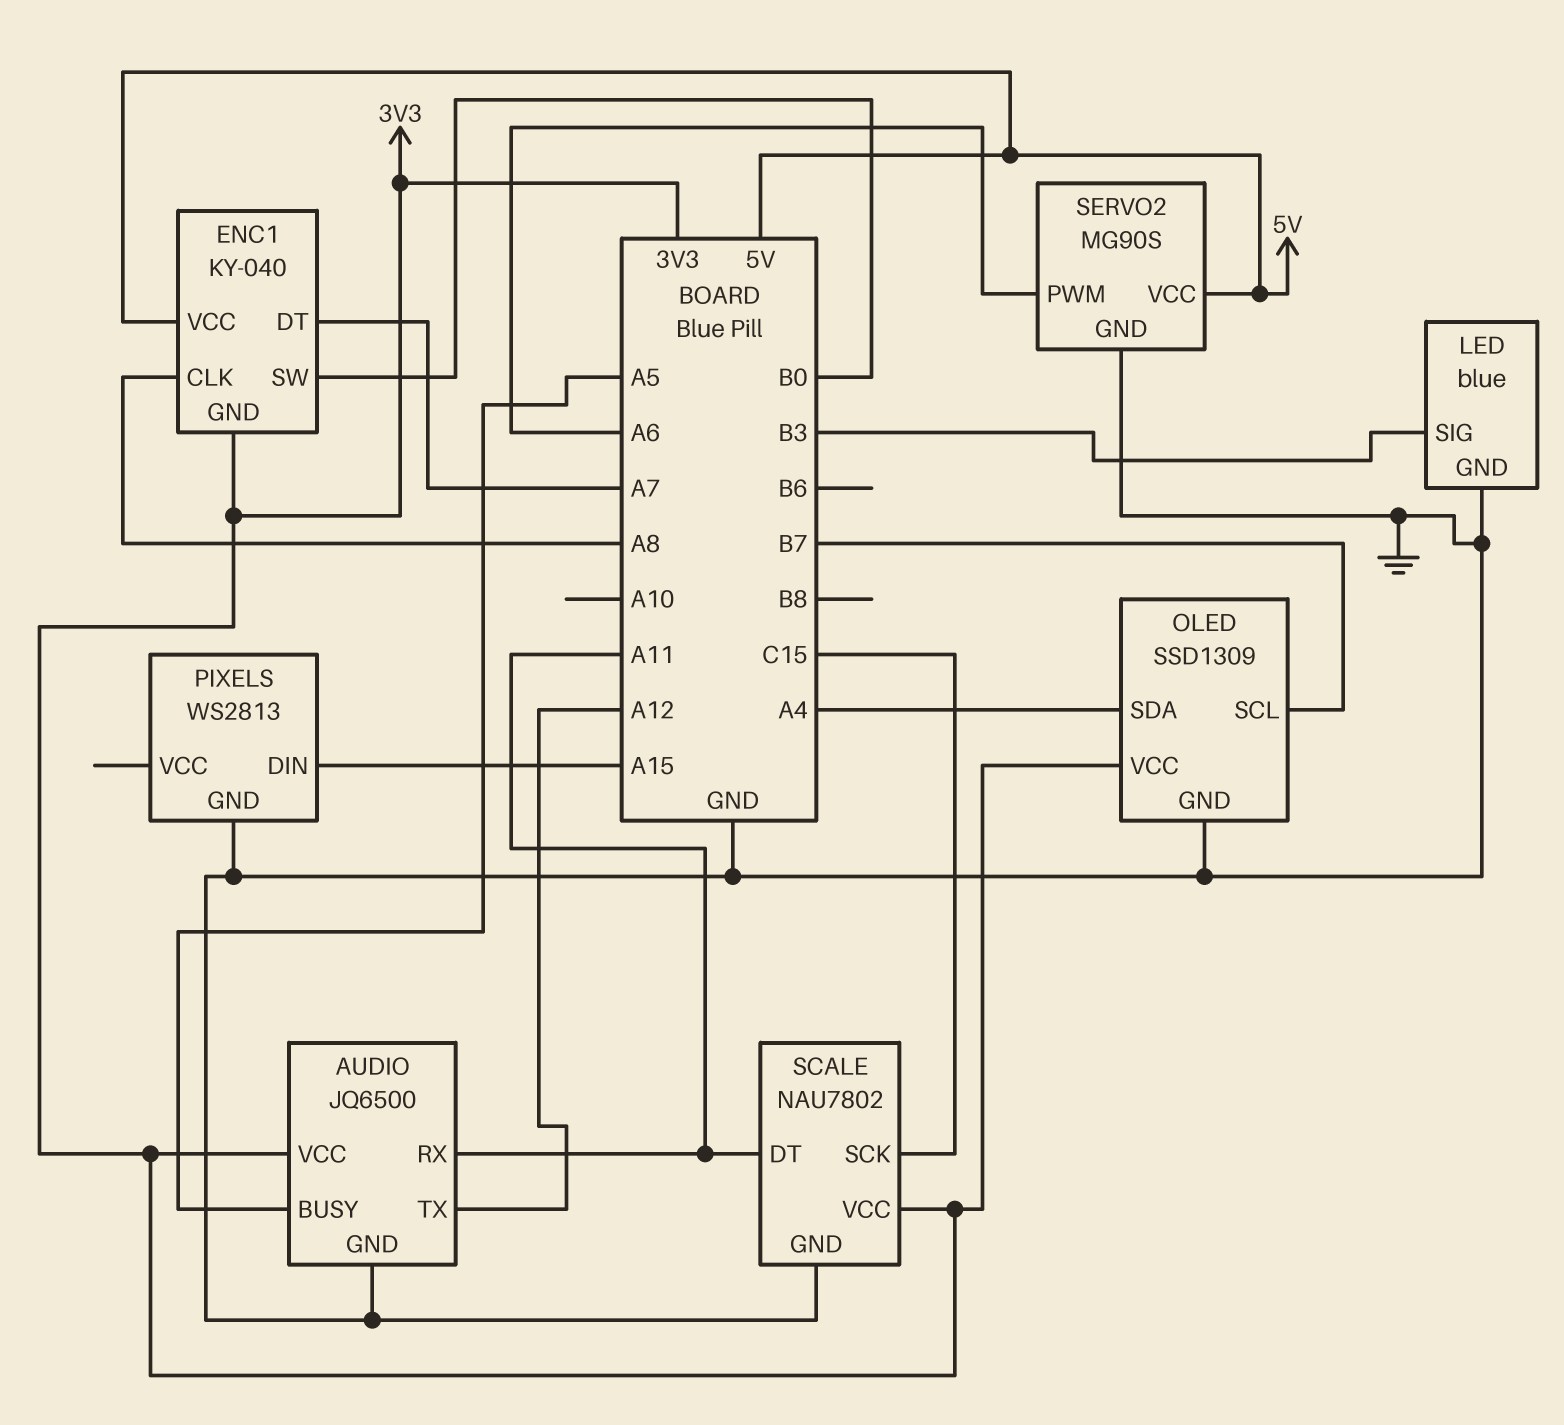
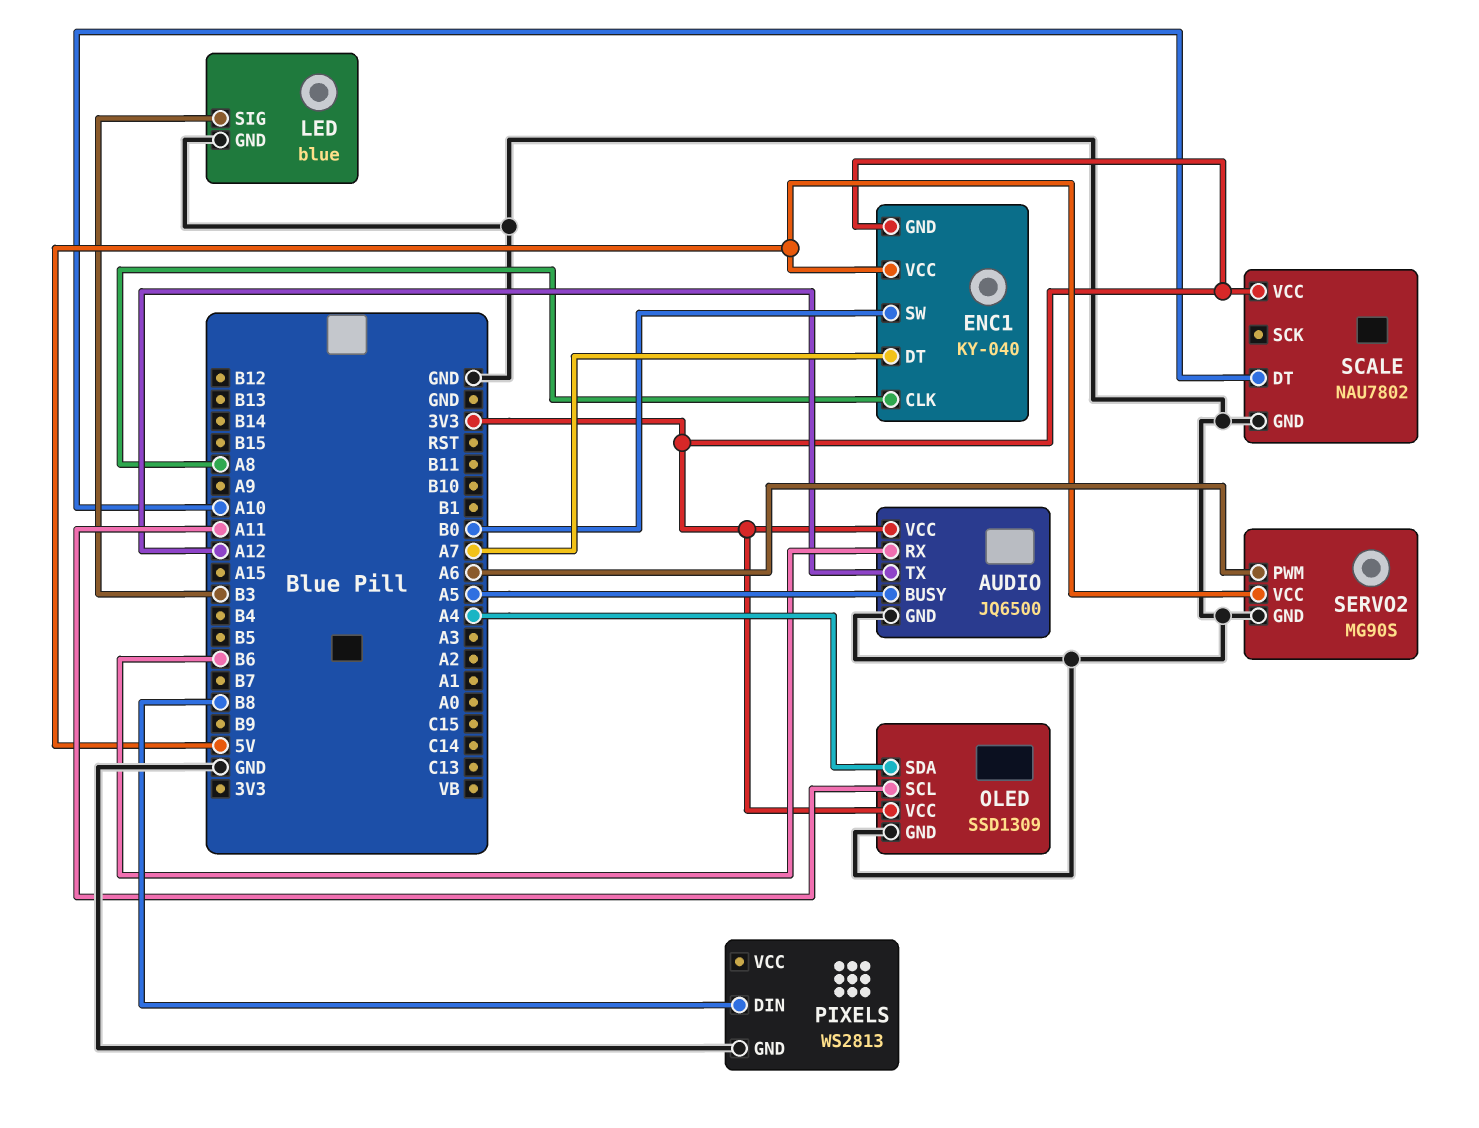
AUDIO pin RX: A11 -> B6
OLED pin SCL: B7 -> A11
PIXELS pin DIN: A15 -> B8
SCALE pin DT: A11 -> A10
SCALE pin SCK: C15 -> none

